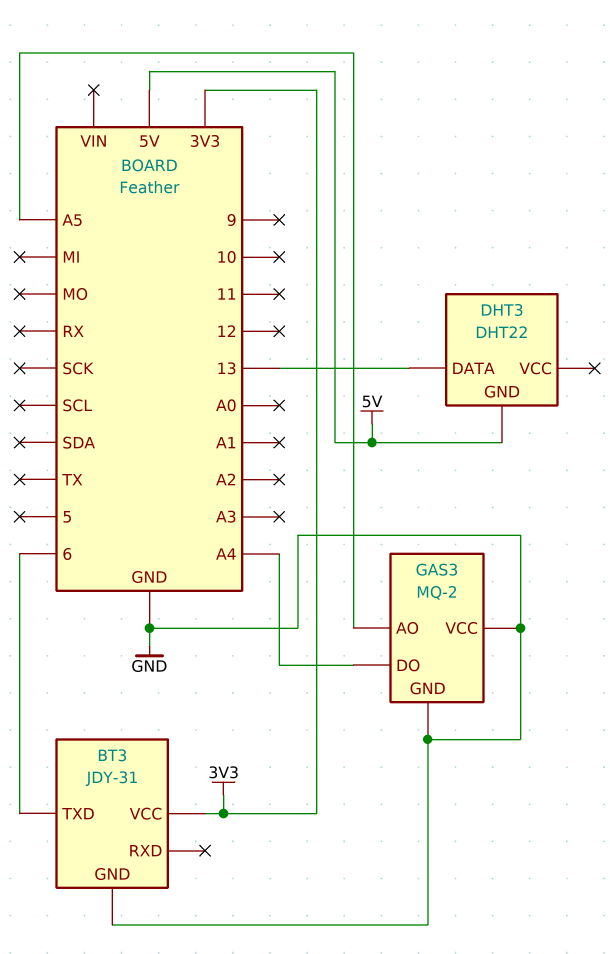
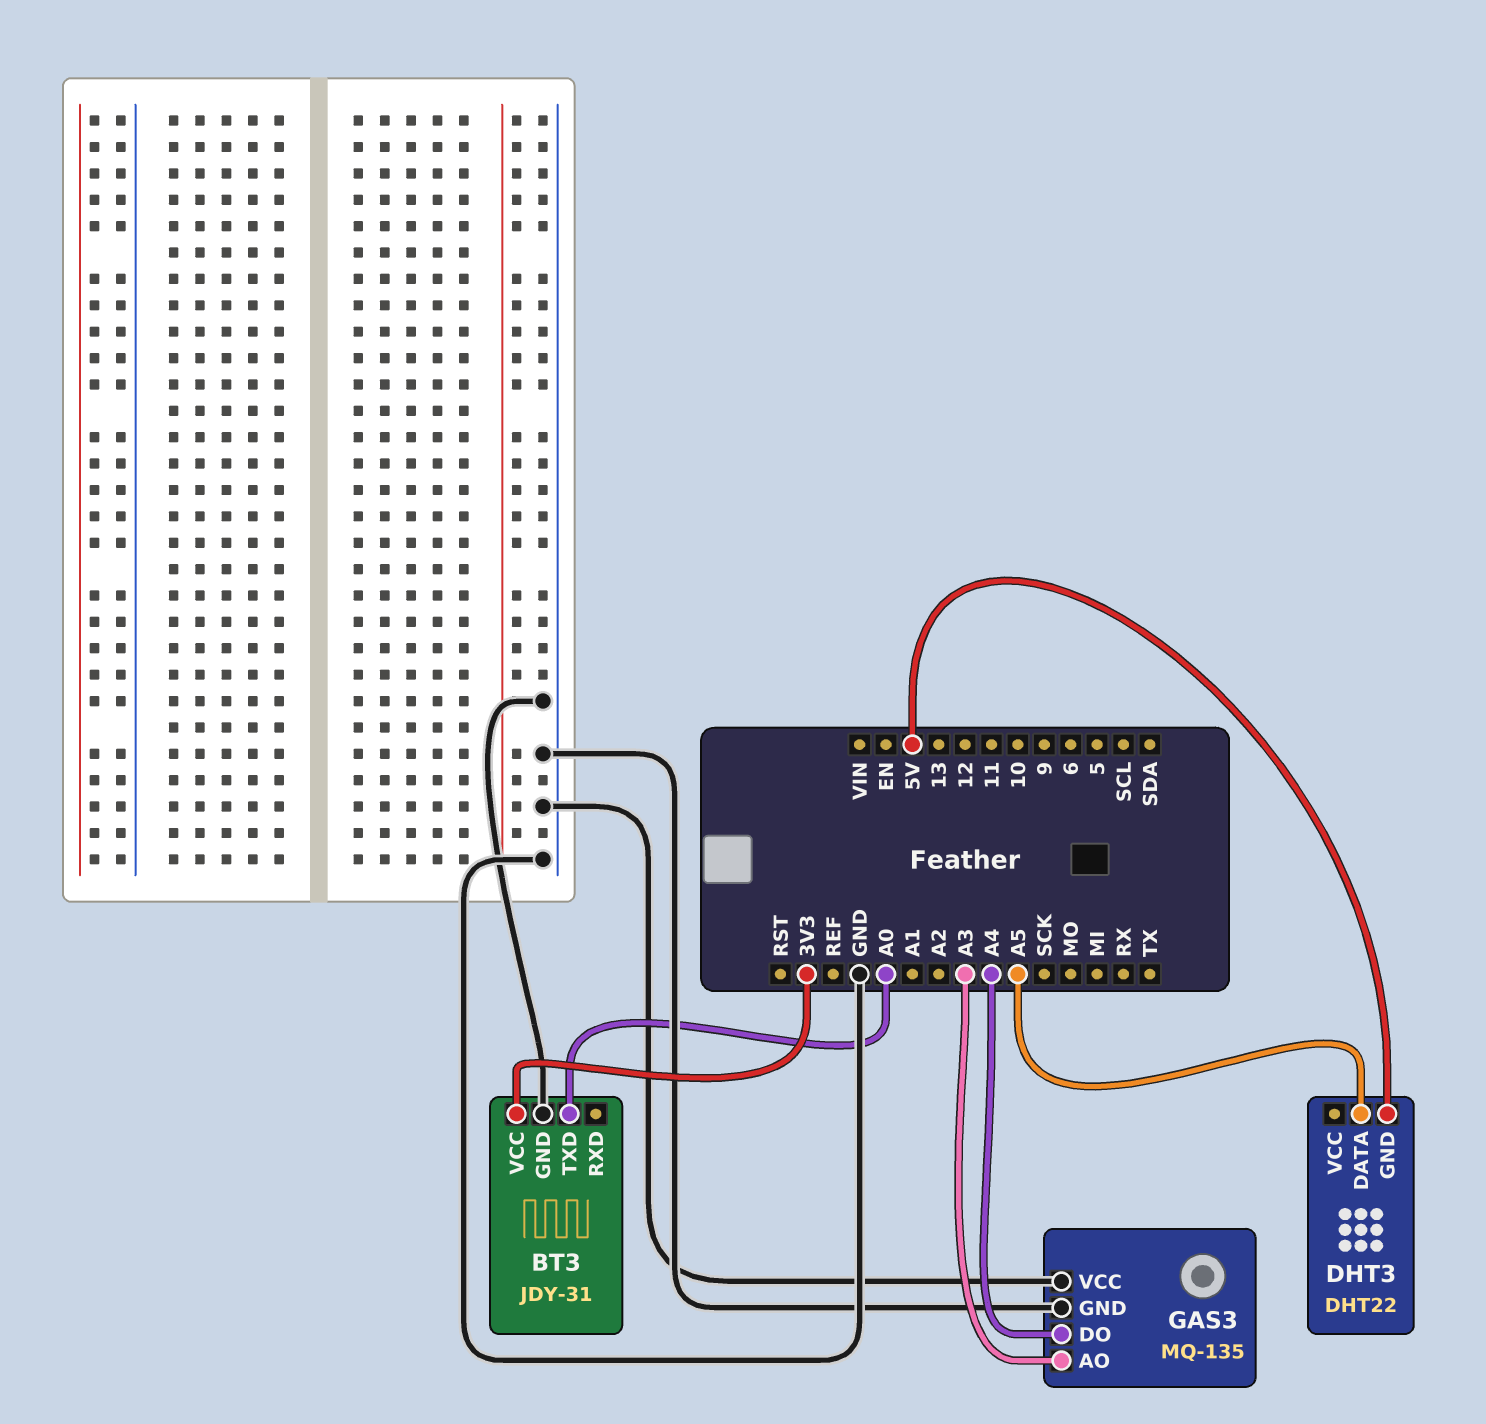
BT3 pin TXD: 6 -> A0
DHT3 pin DATA: 13 -> A5
GAS3: MQ-2 -> MQ-135
GAS3 pin AO: A5 -> A3

